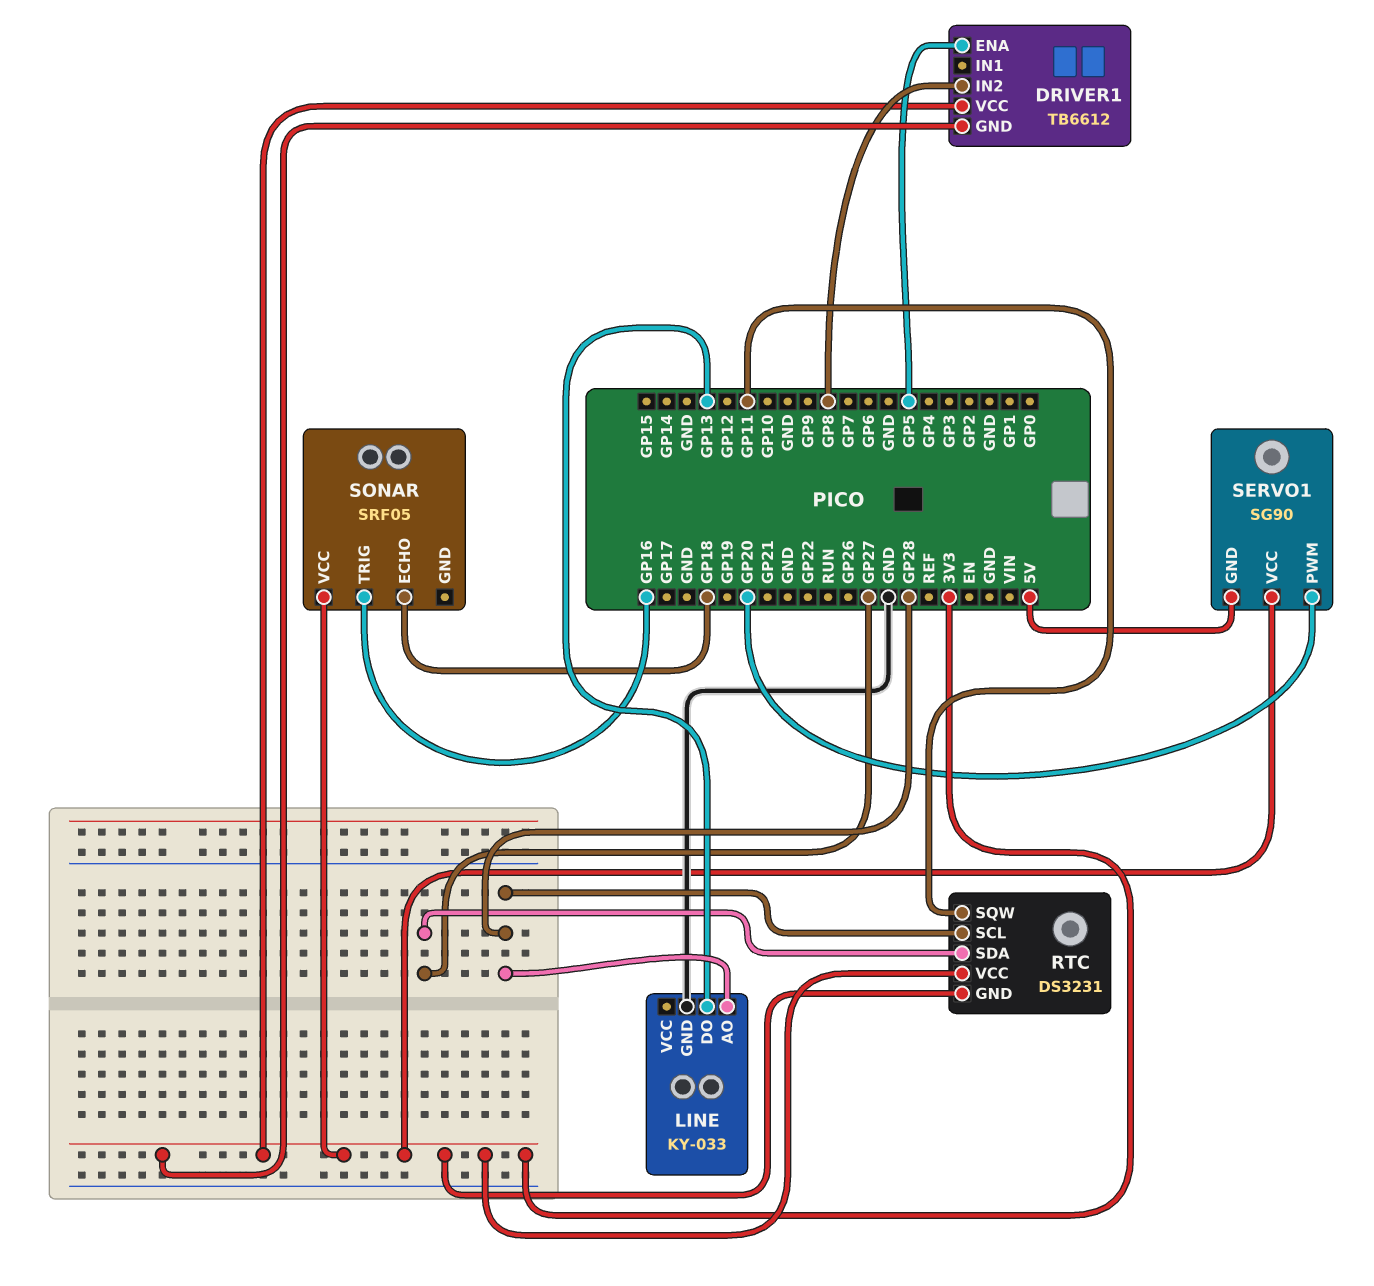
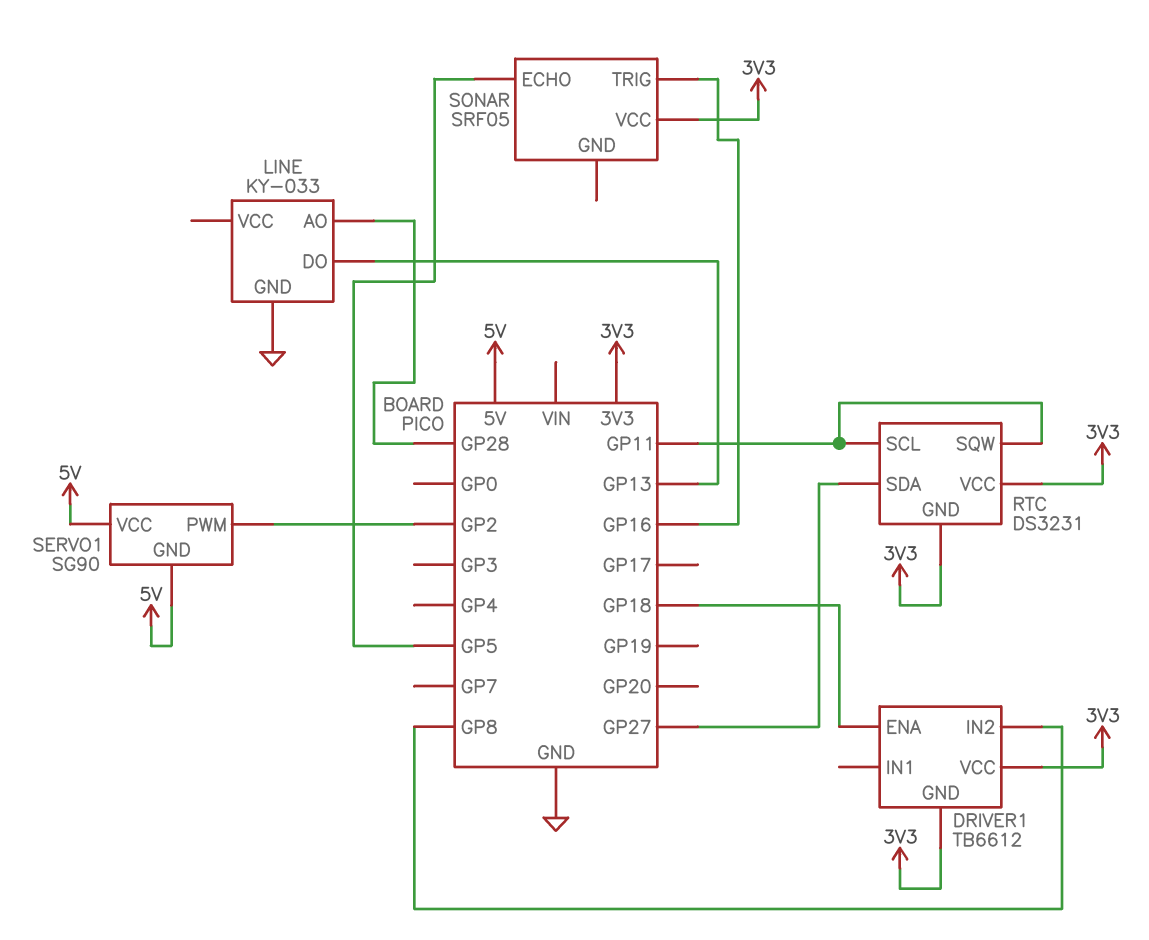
DRIVER1 pin ENA: GP5 -> GP18
RTC pin SCL: GP28 -> GP11
SERVO1 pin PWM: GP20 -> GP2
SERVO1 pin VCC: 3V3 -> 5V
SONAR pin ECHO: GP18 -> GP5

